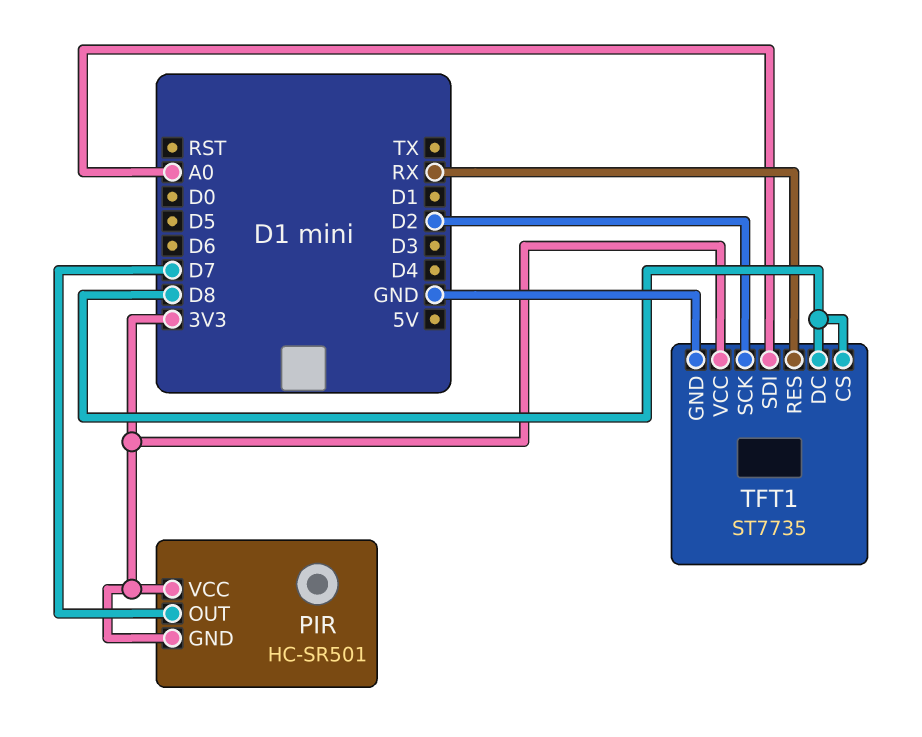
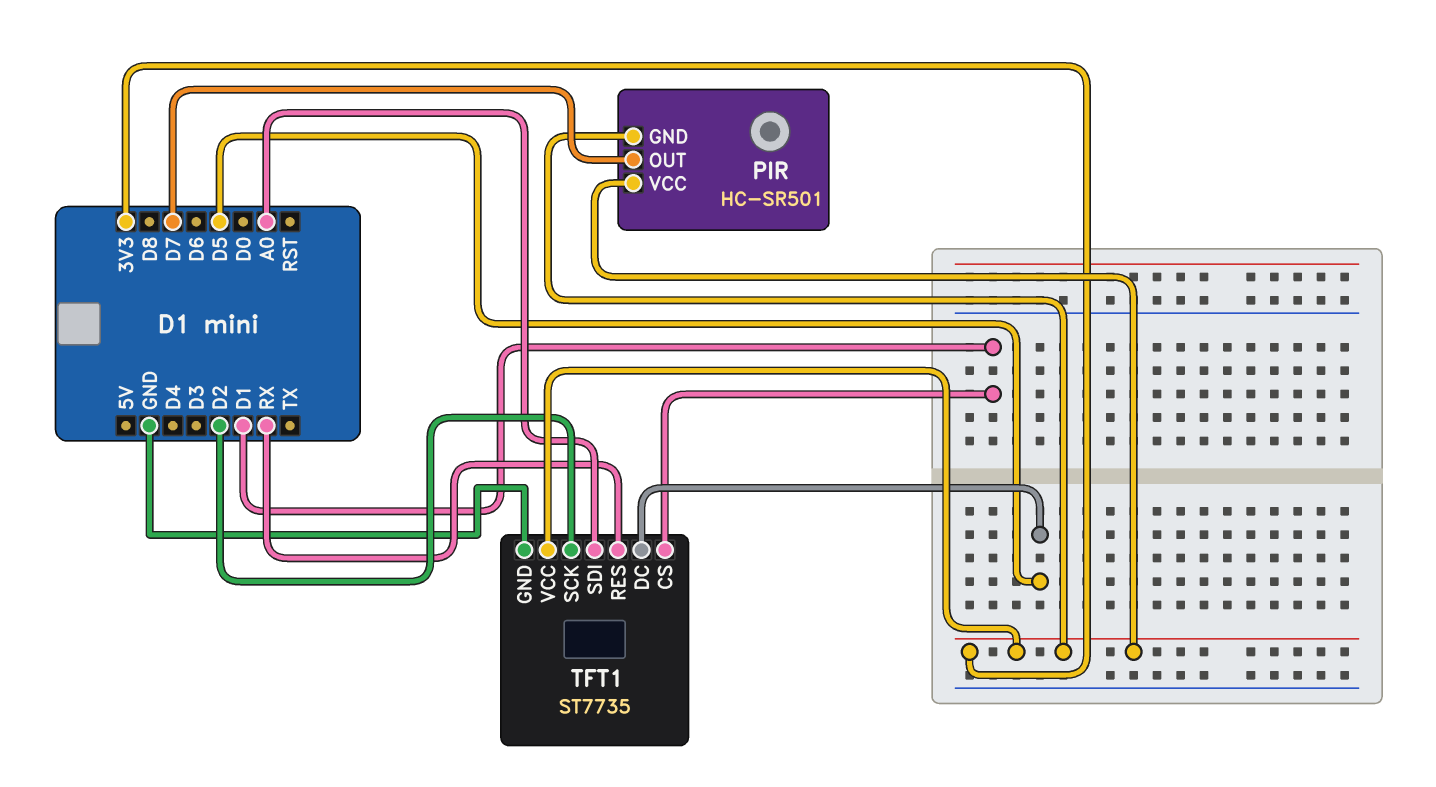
TFT1 pin CS: D8 -> D1
TFT1 pin DC: D8 -> D5

